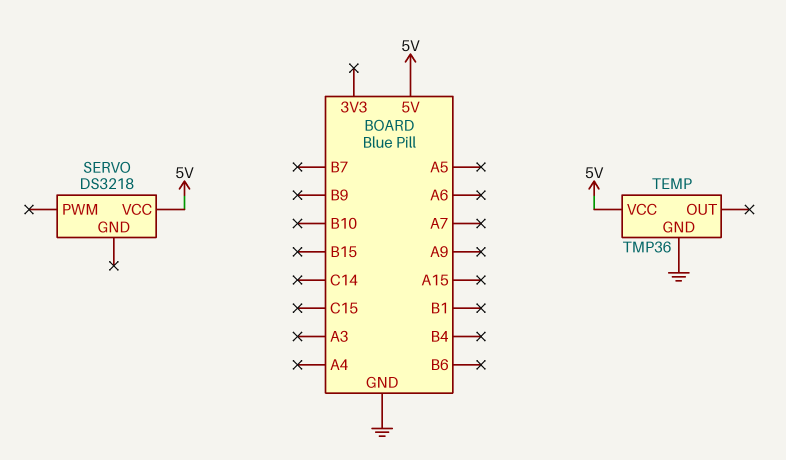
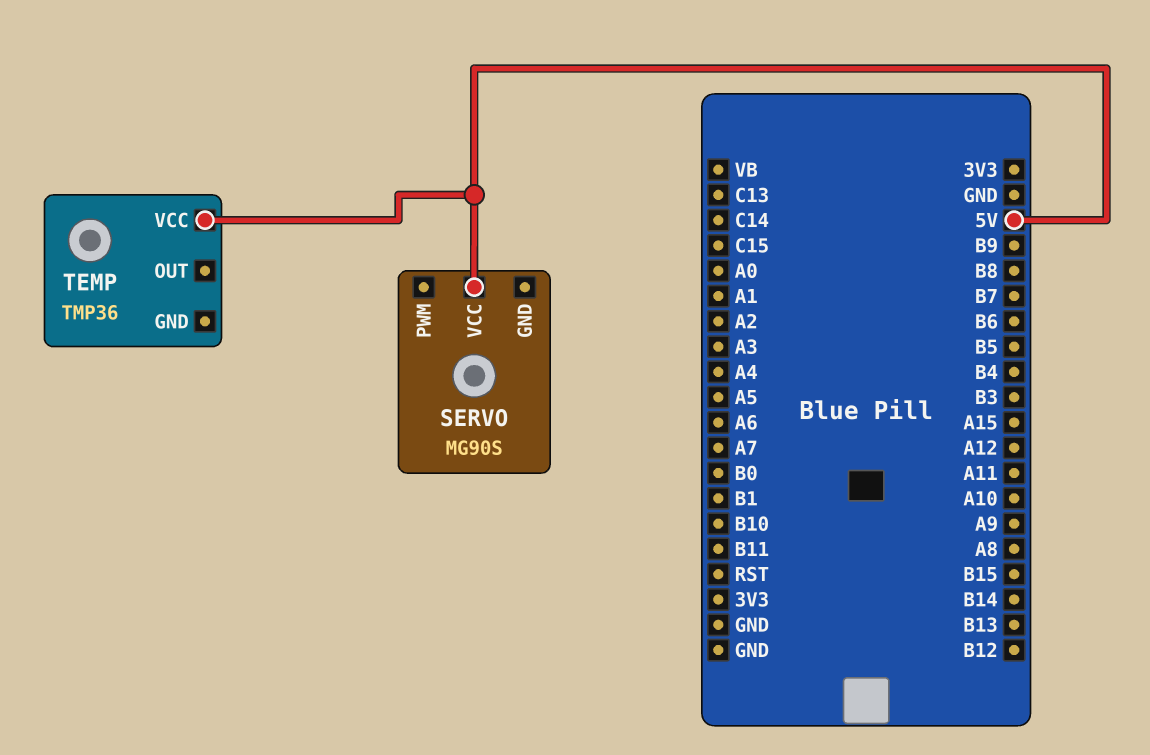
SERVO: DS3218 -> MG90S
TEMP pin GND: GND -> none

